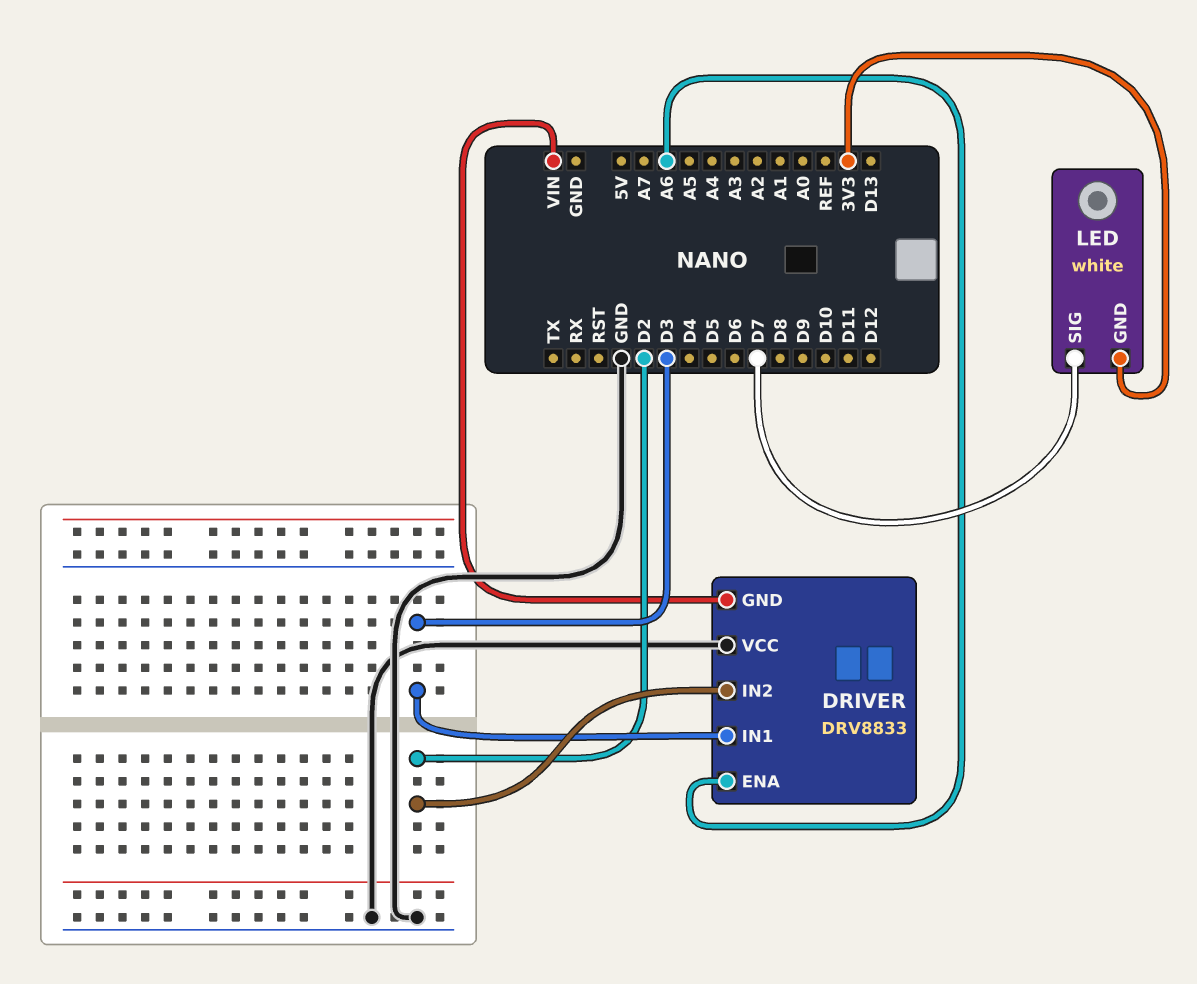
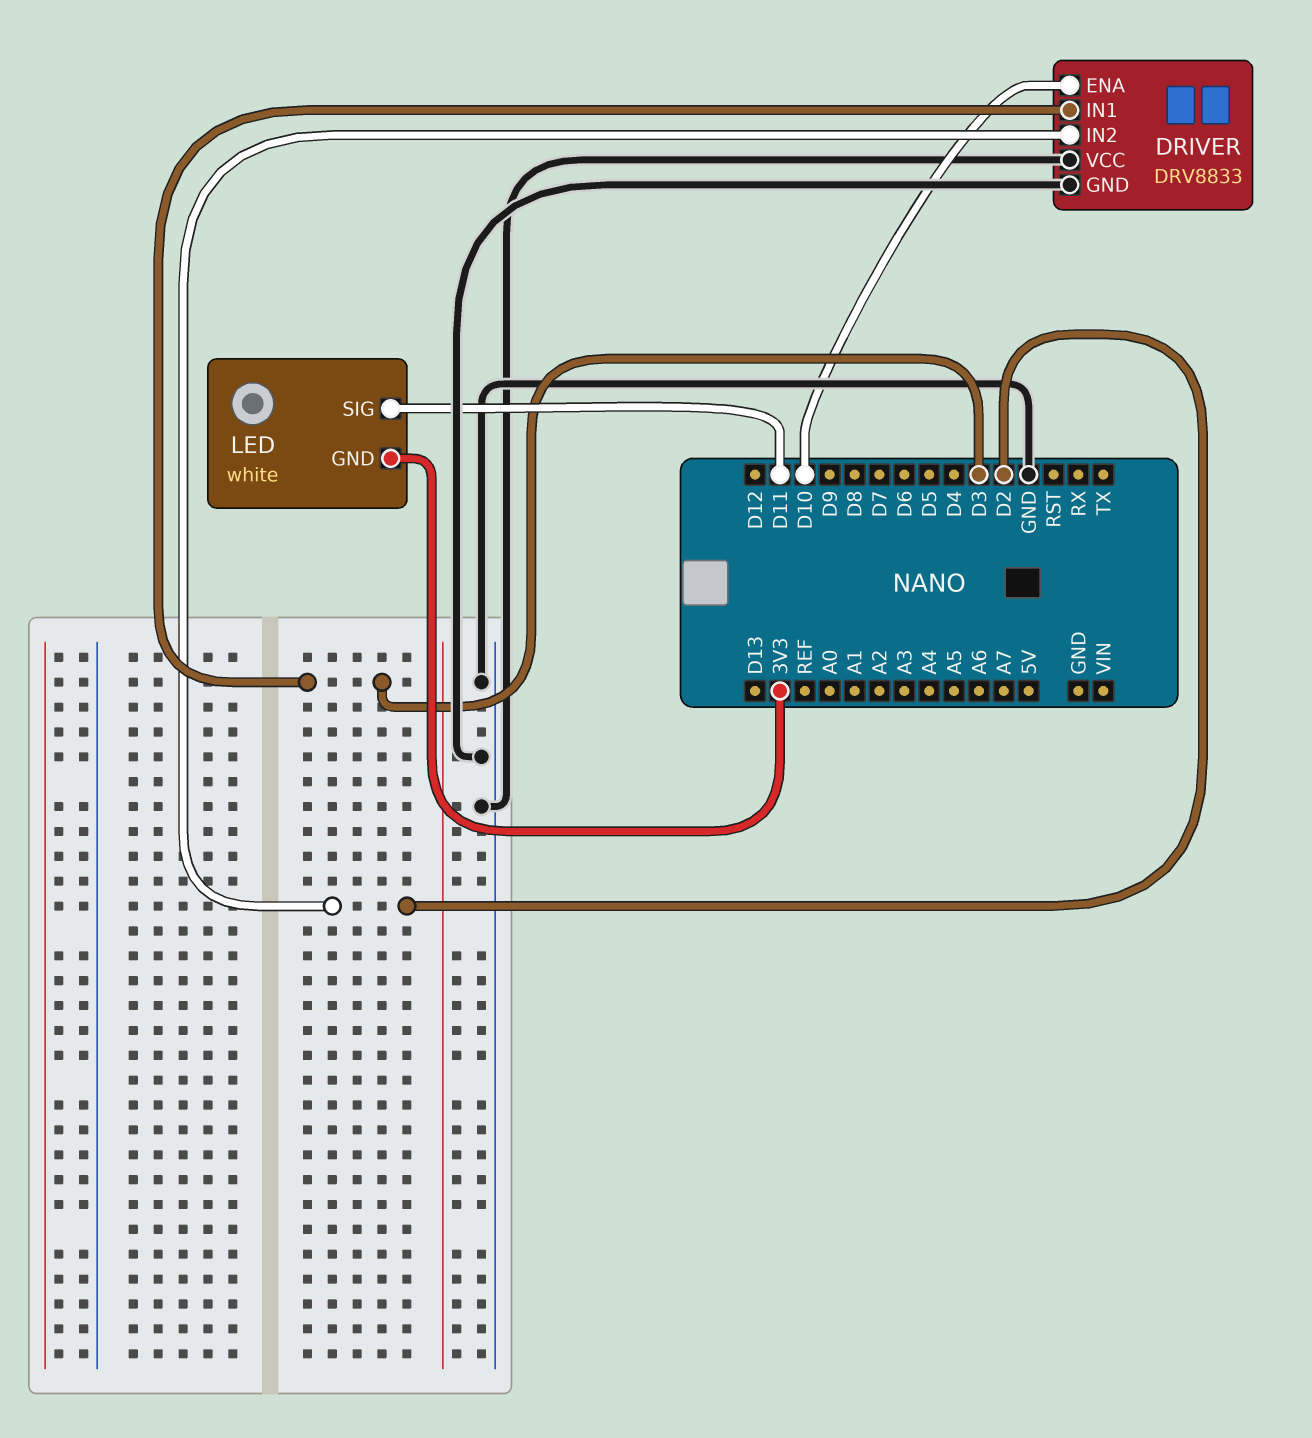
DRIVER pin ENA: A6 -> D10
DRIVER pin GND: VIN -> GND
LED pin SIG: D7 -> D11

